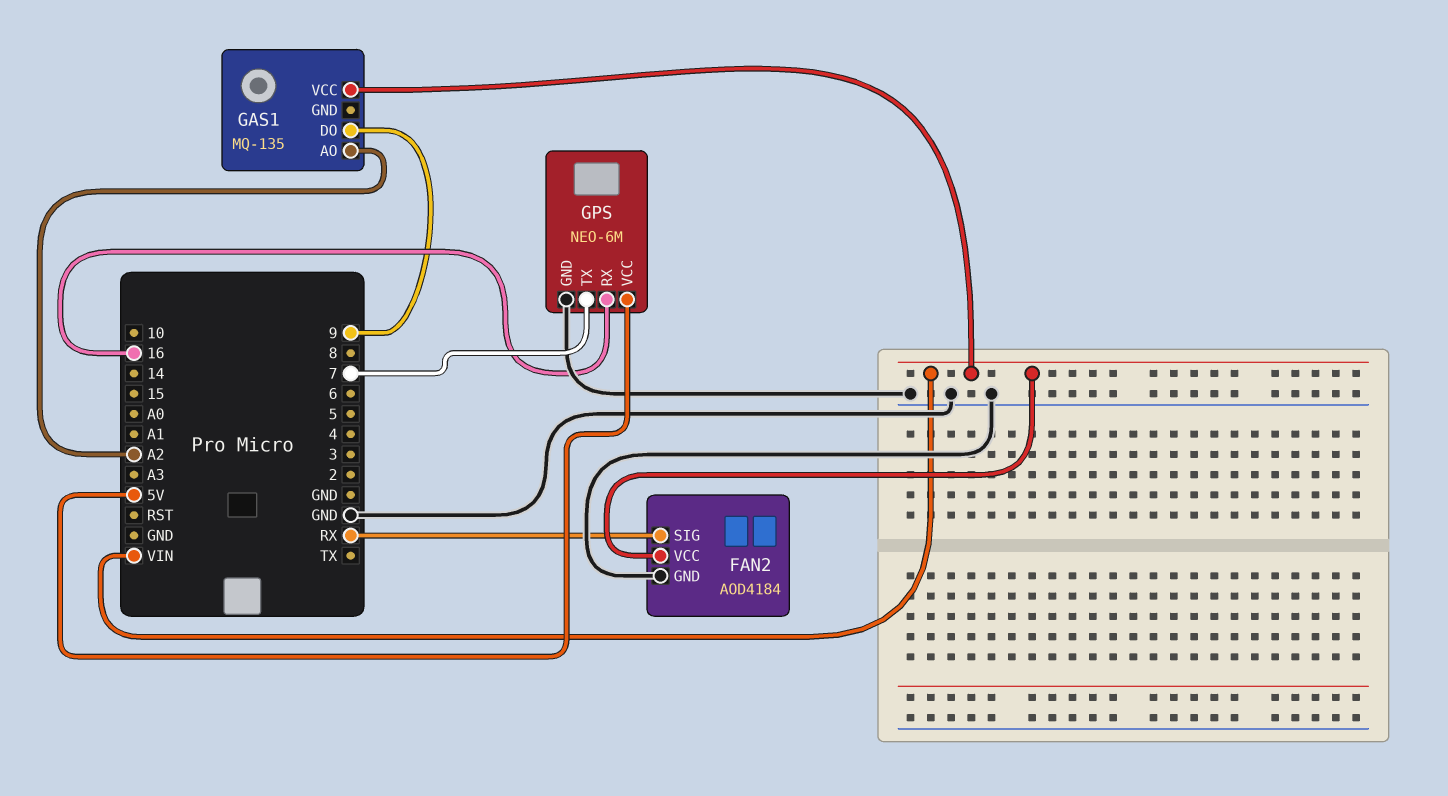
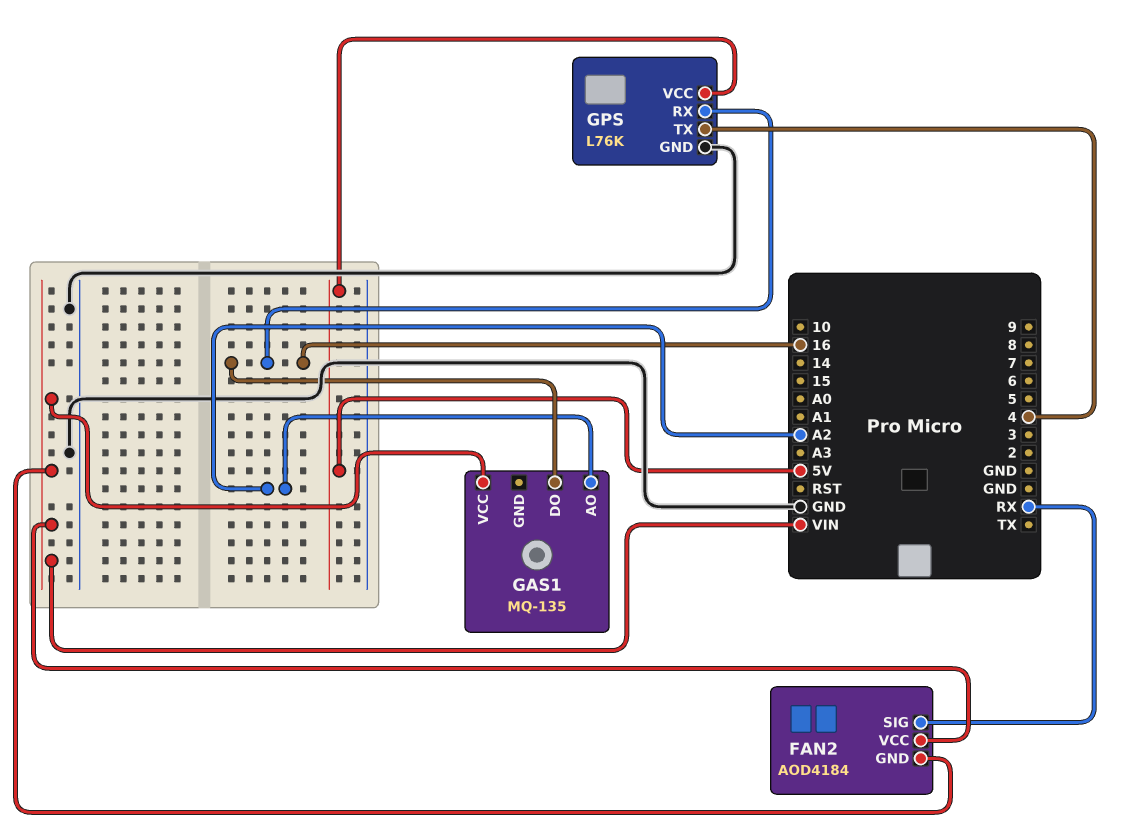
FAN2 pin GND: GND -> VIN
GAS1 pin DO: 9 -> 16
GPS: NEO-6M -> L76K
GPS pin TX: 7 -> 4

